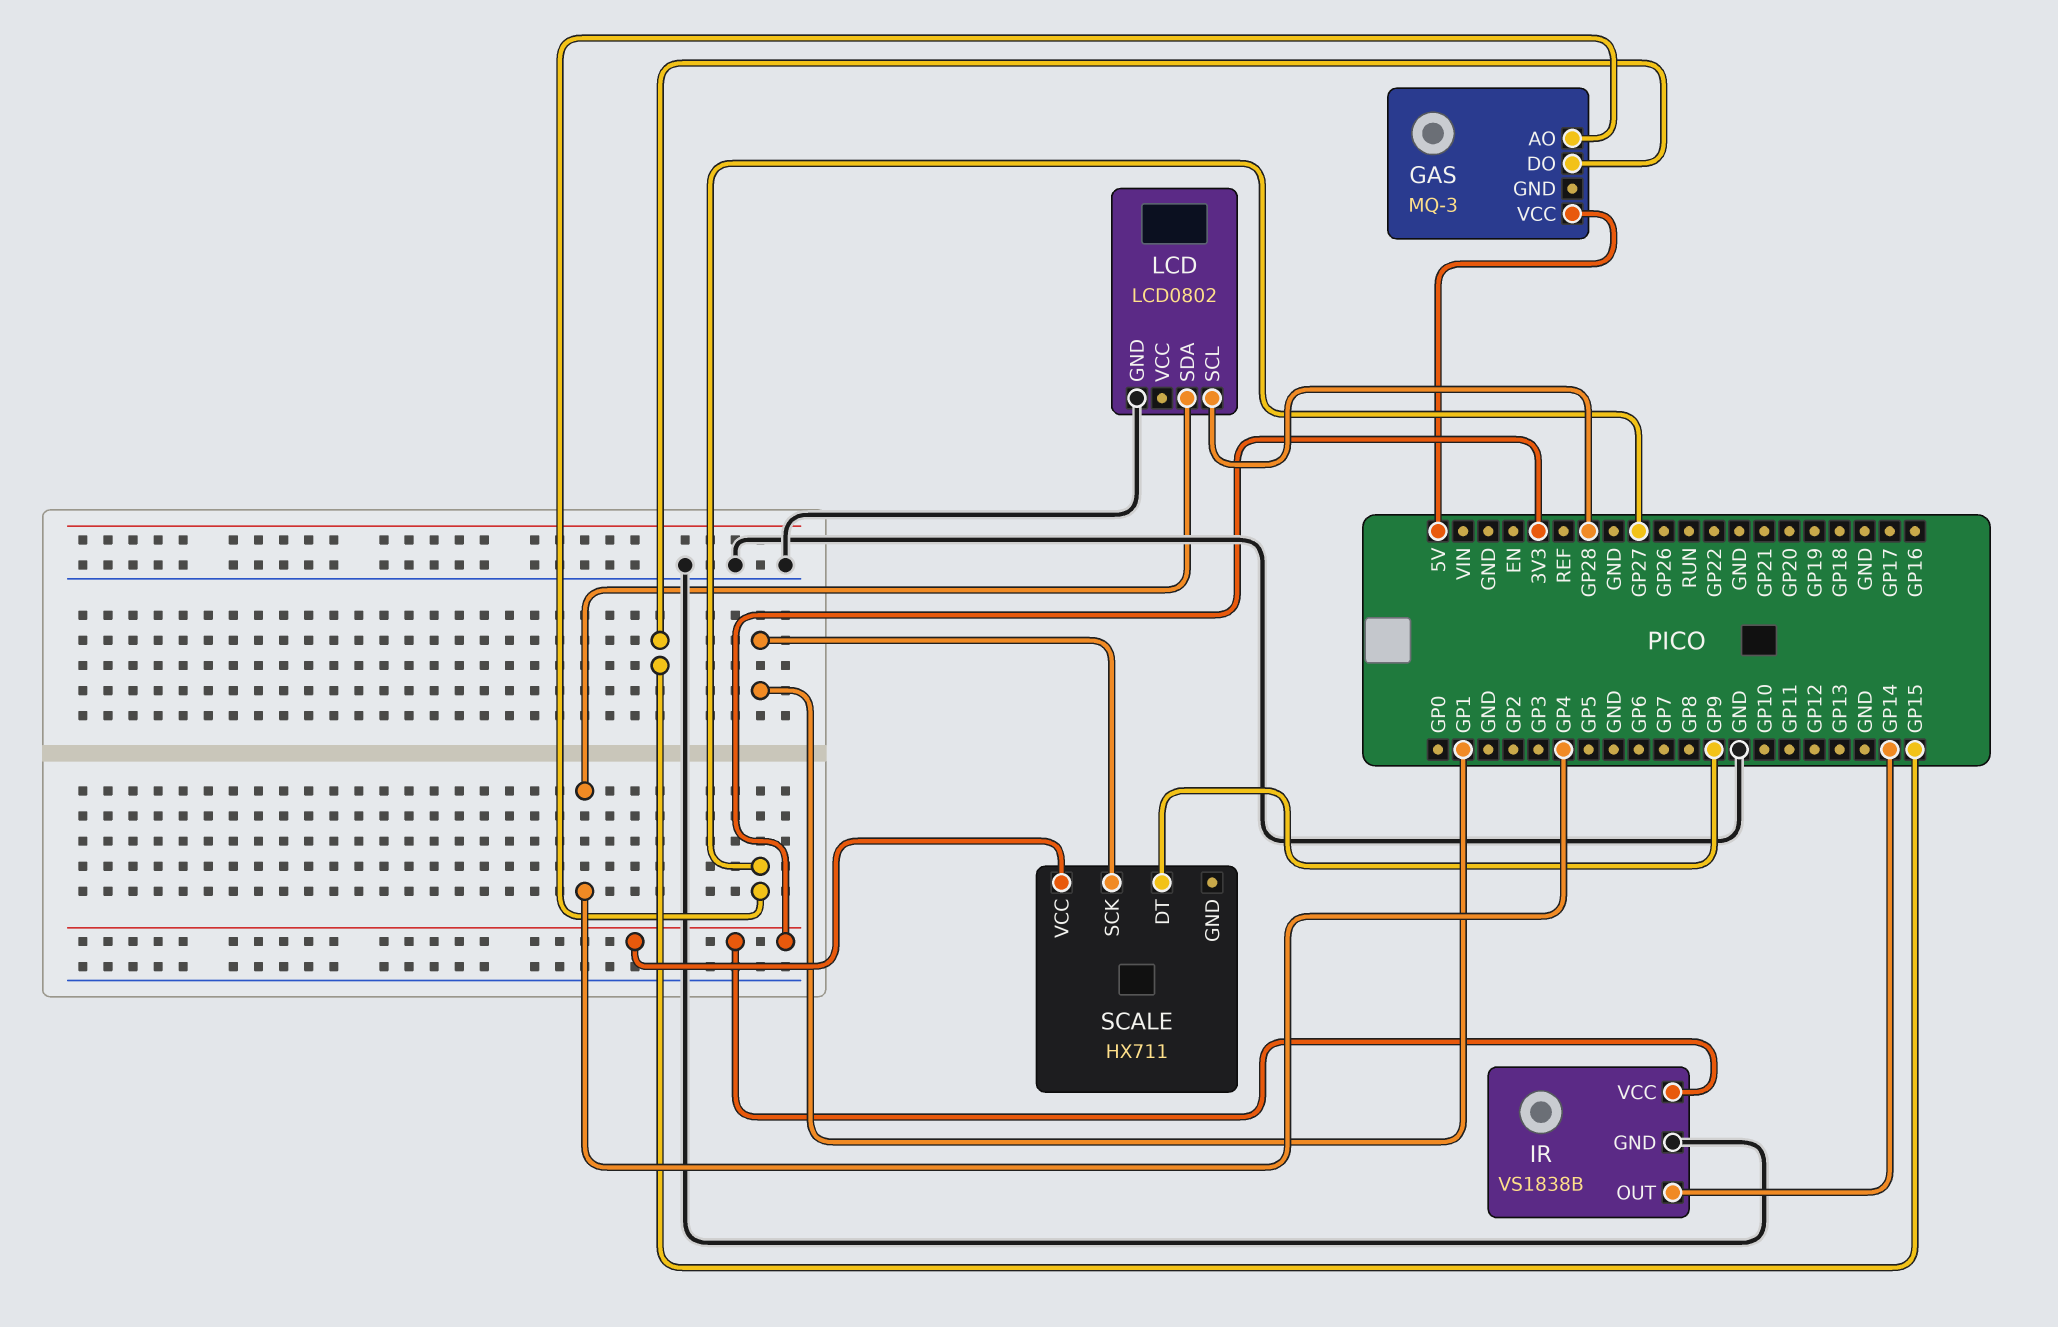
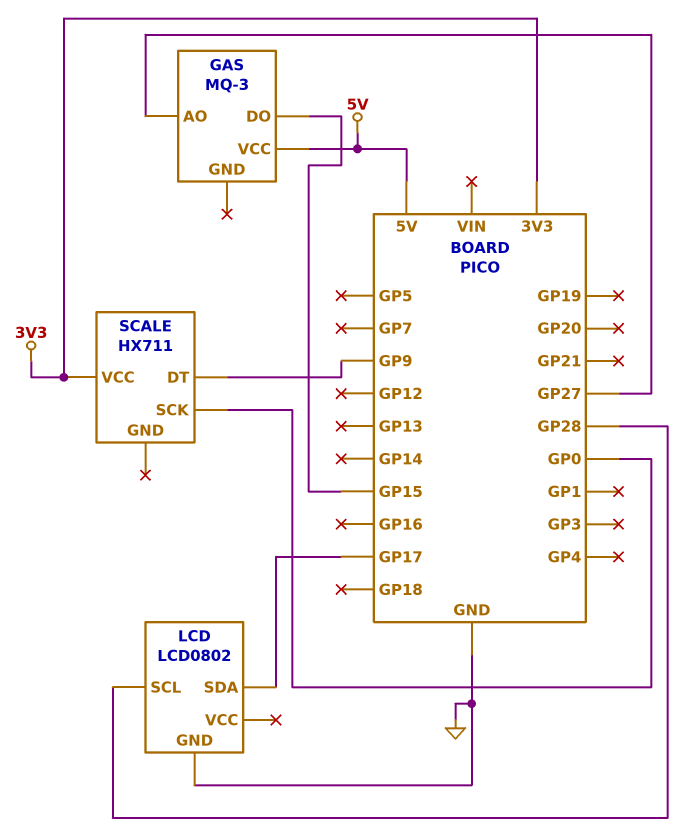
IR: VS1838B -> none
IR pin GND: GND -> none
IR pin OUT: GP14 -> none
IR pin VCC: 3V3 -> none
LCD pin SDA: GP4 -> GP17
SCALE pin SCK: GP1 -> GP0

